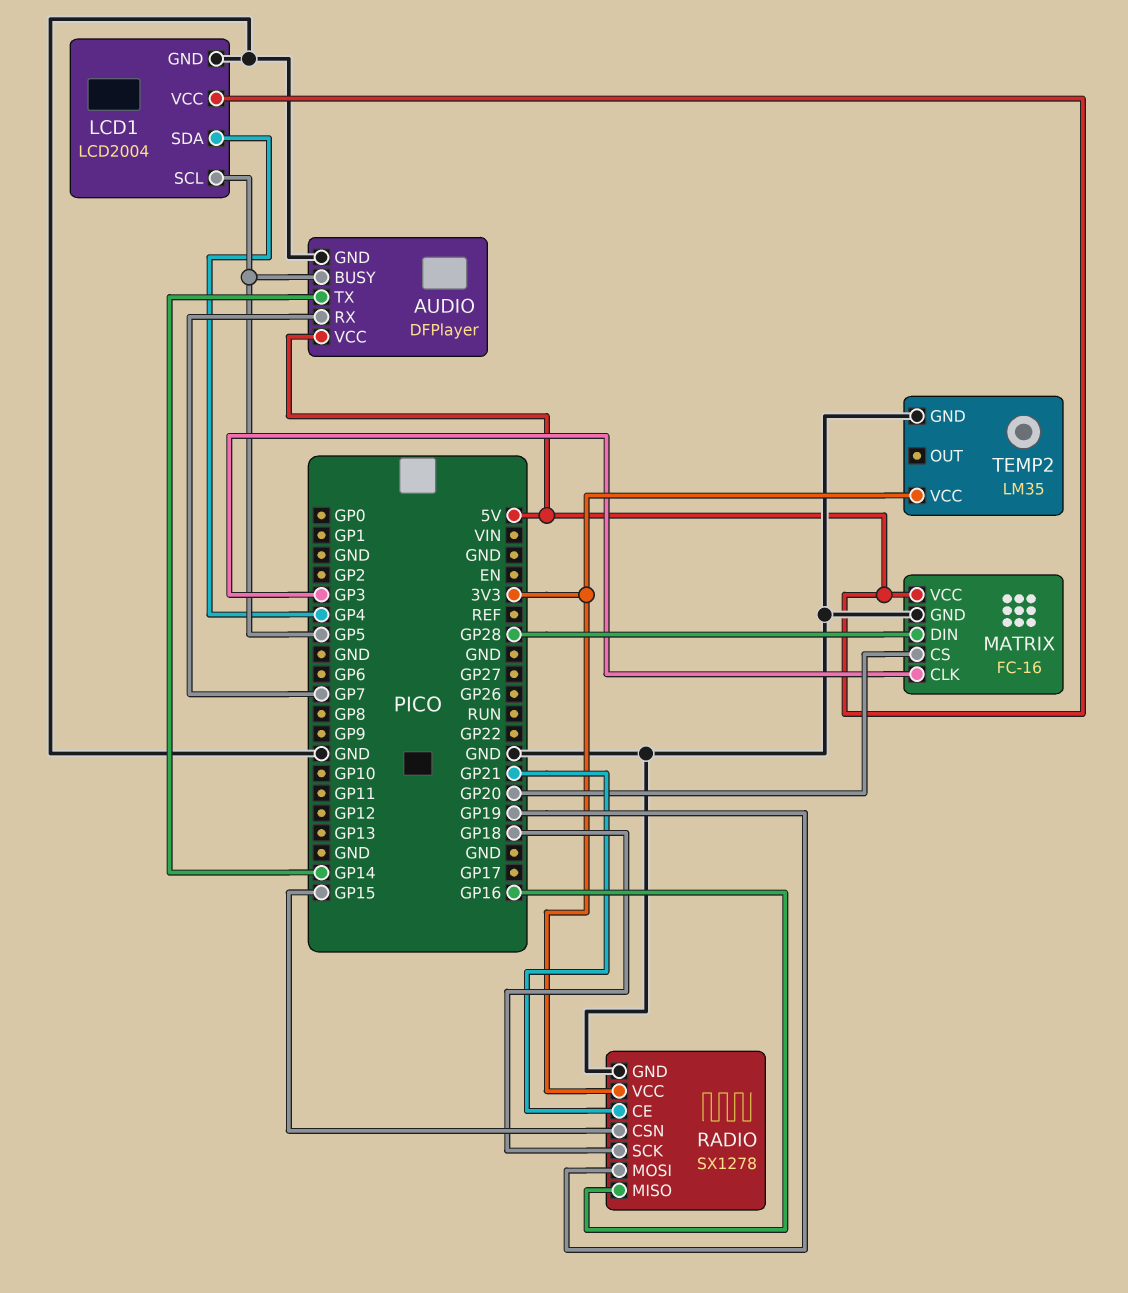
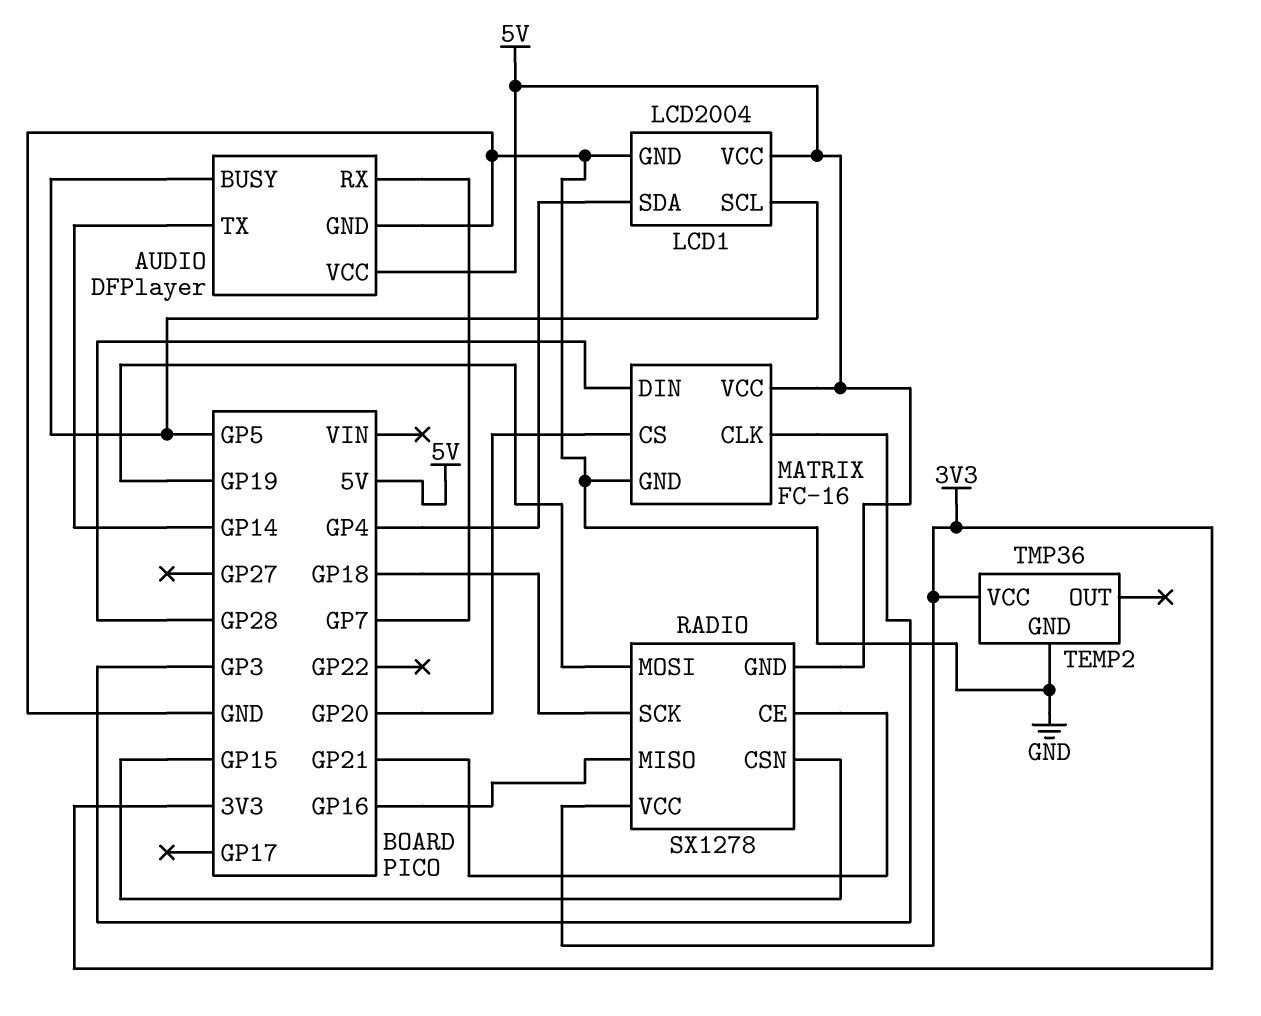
RADIO pin GND: GND -> 5V
TEMP2: LM35 -> TMP36

